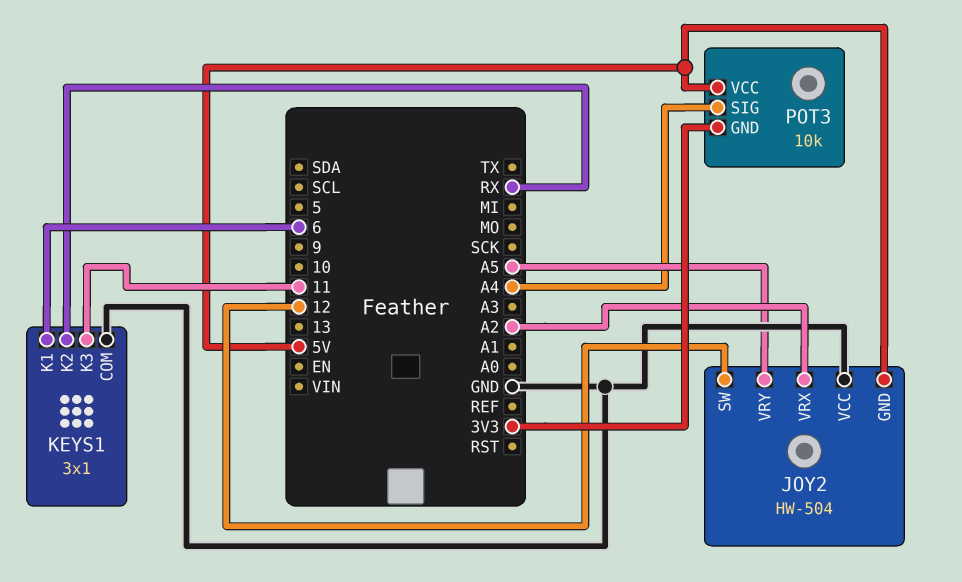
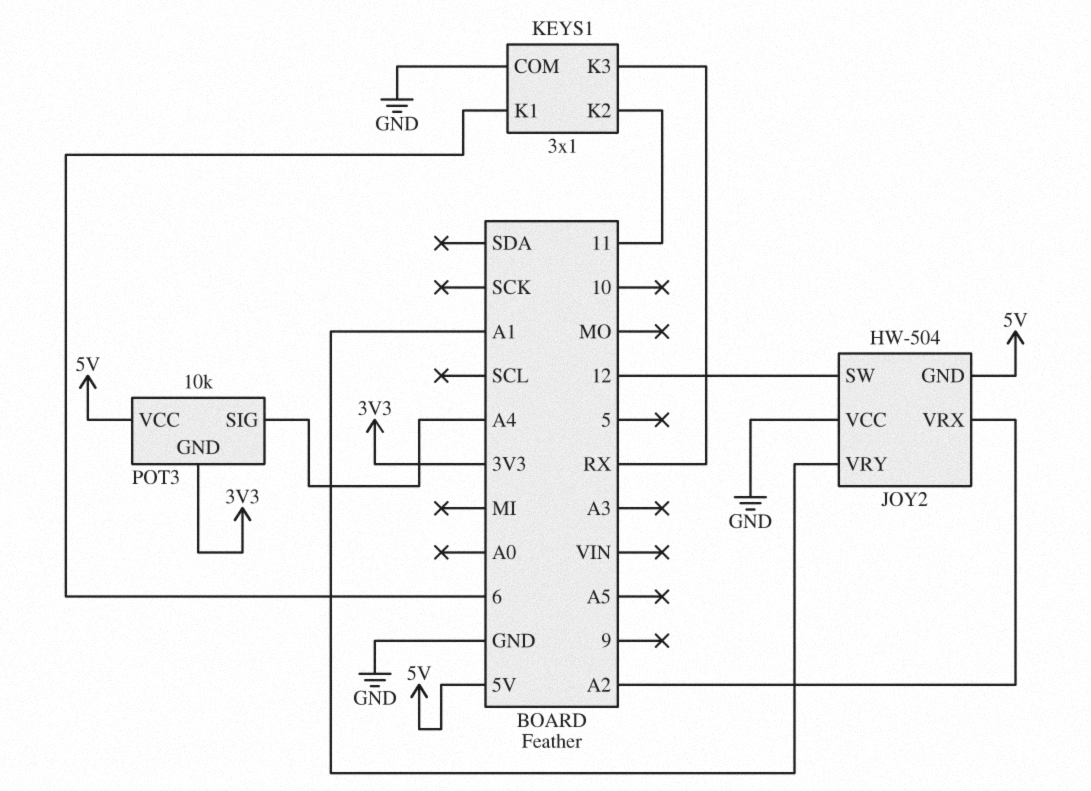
JOY2 pin VRY: A5 -> A1
KEYS1 pin K2: RX -> 11
KEYS1 pin K3: 11 -> RX

